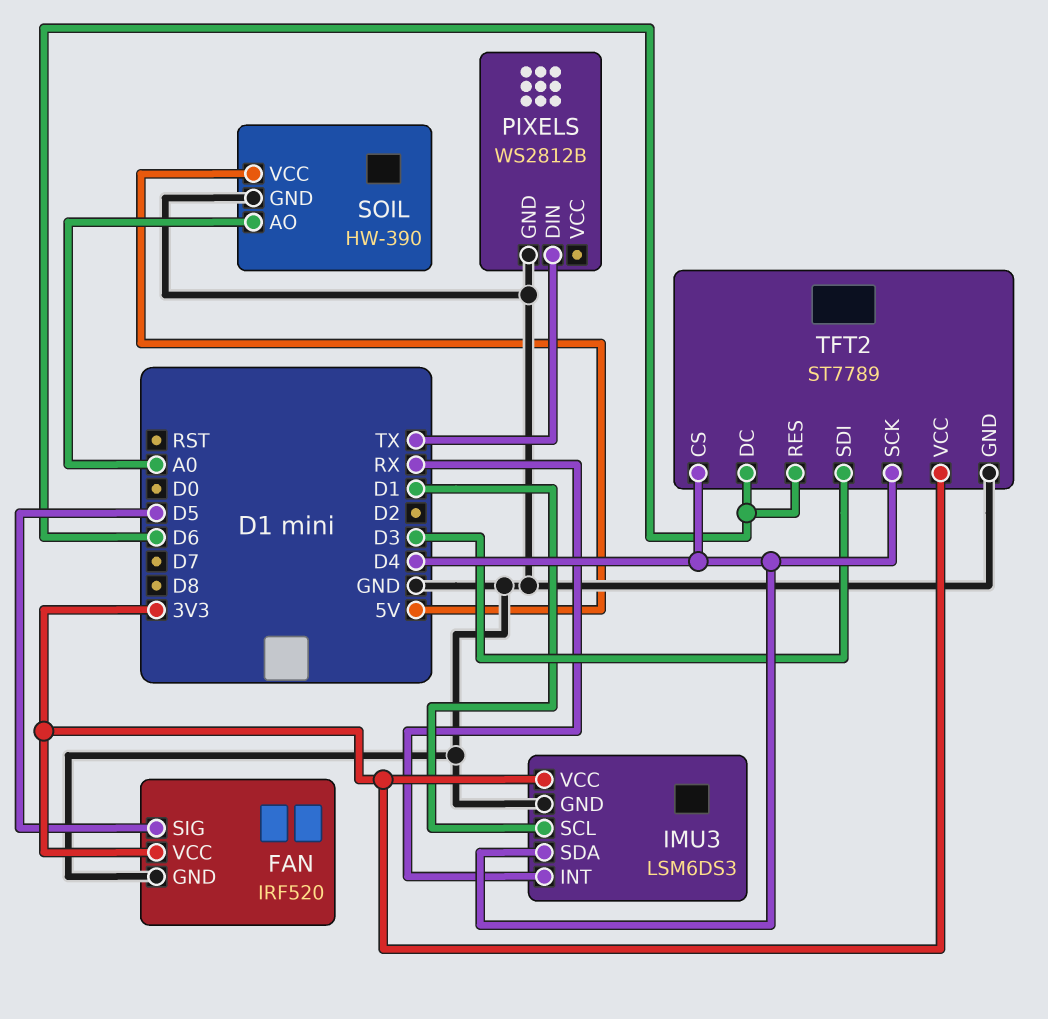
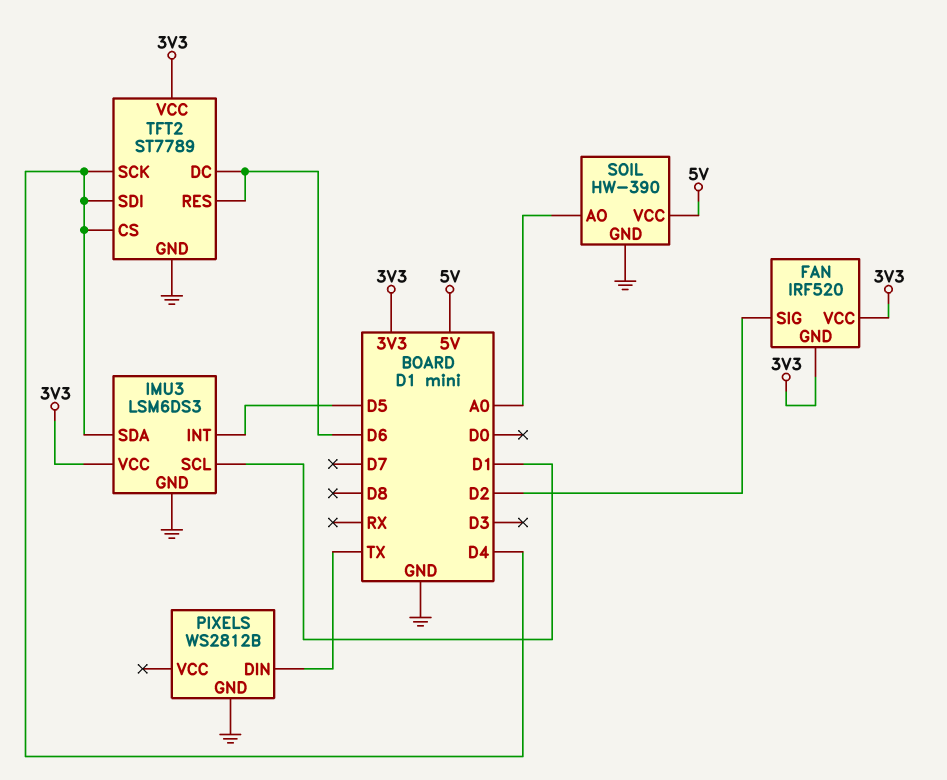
FAN pin GND: GND -> 3V3
FAN pin SIG: D5 -> D2
IMU3 pin INT: RX -> D5
TFT2 pin SDI: D3 -> D4

